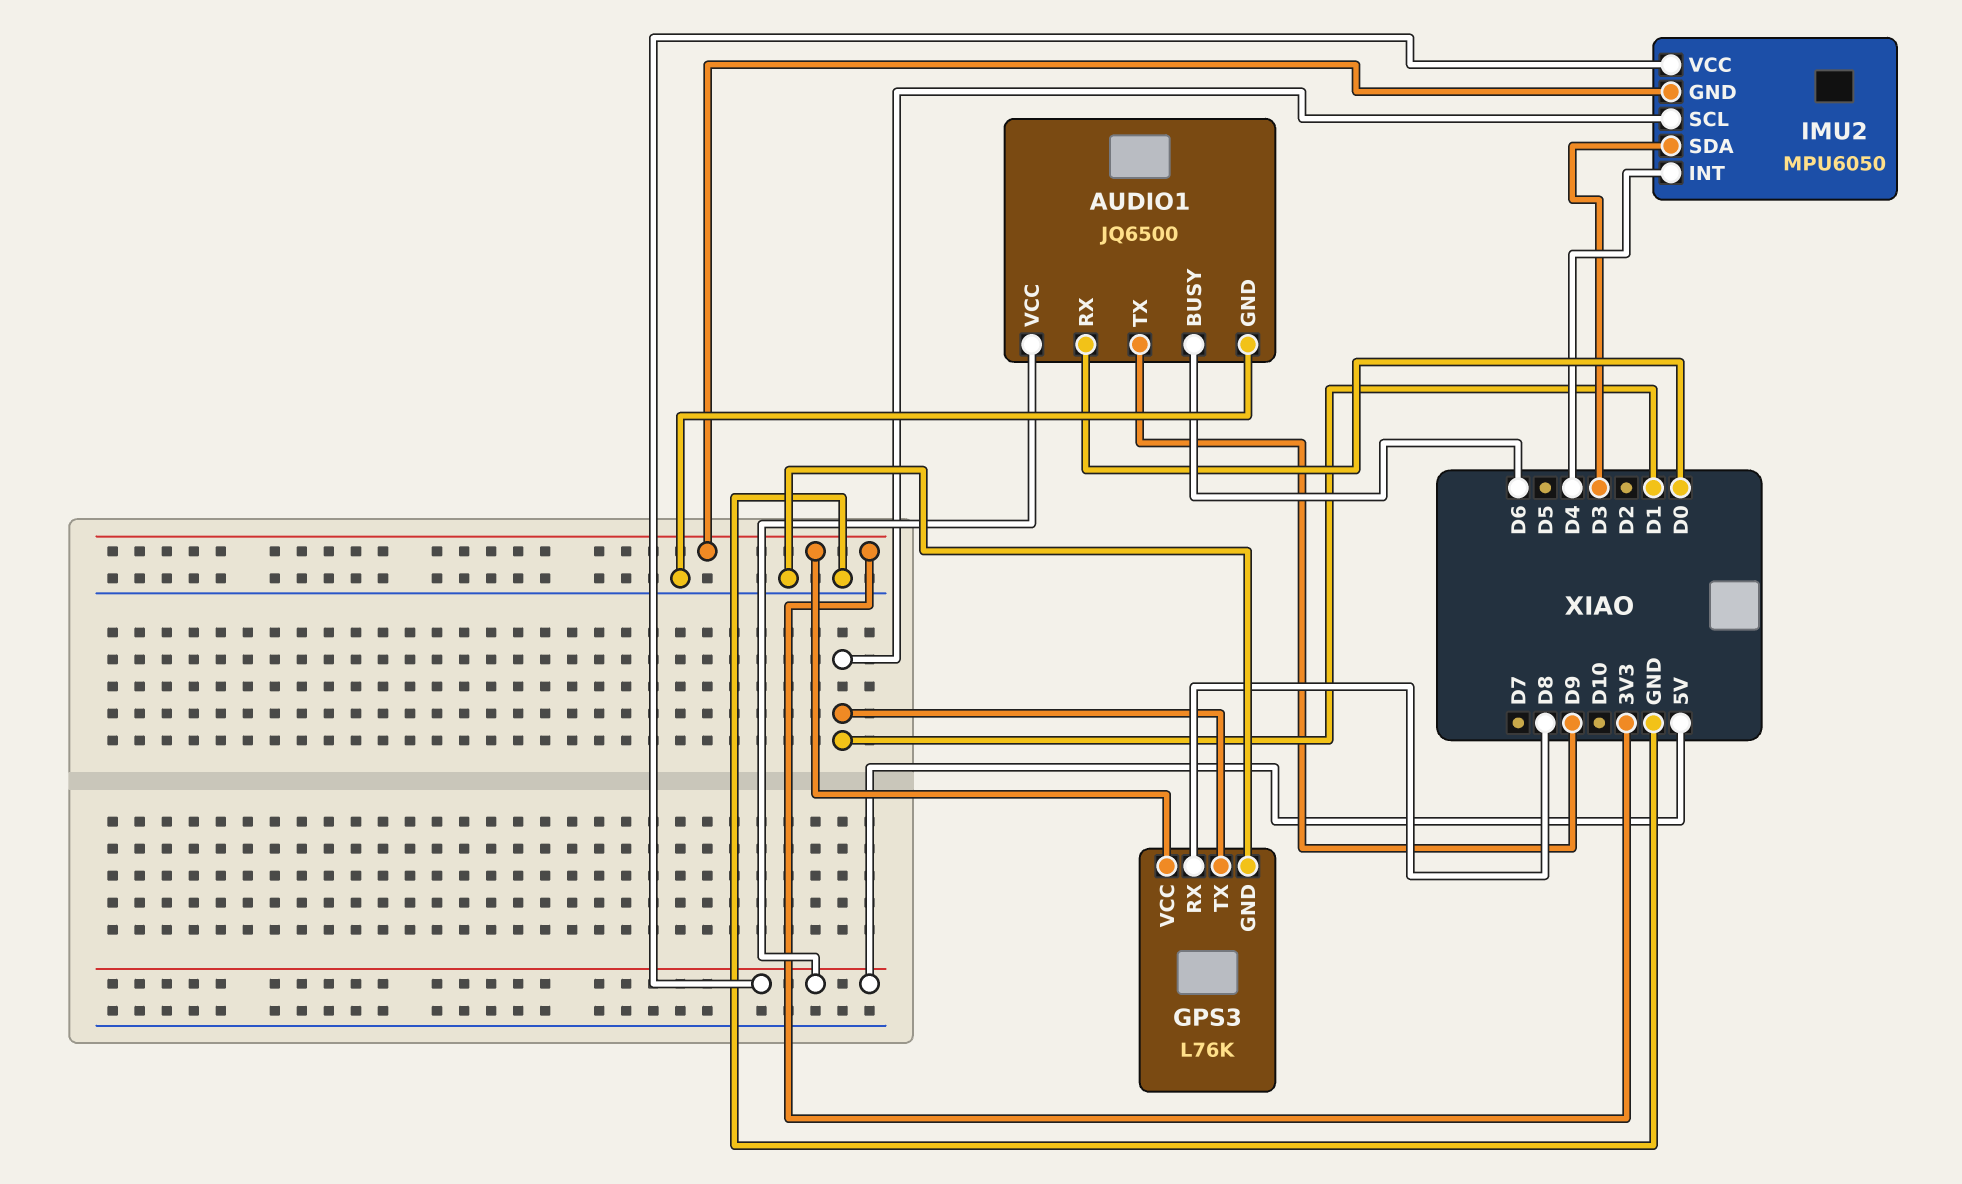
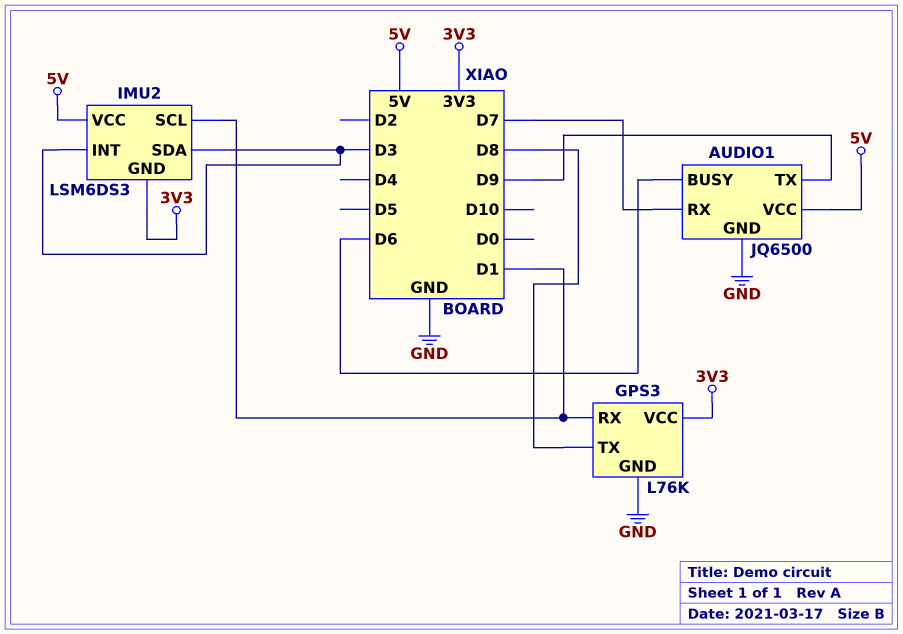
AUDIO1 pin RX: D0 -> D7
GPS3 pin RX: D8 -> D1
GPS3 pin TX: D1 -> D8
IMU2: MPU6050 -> LSM6DS3
IMU2 pin INT: D4 -> D3

